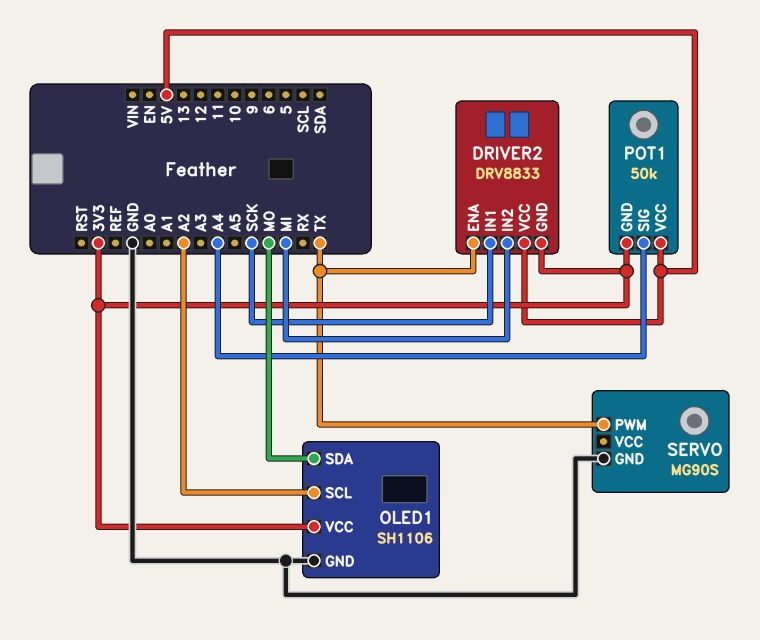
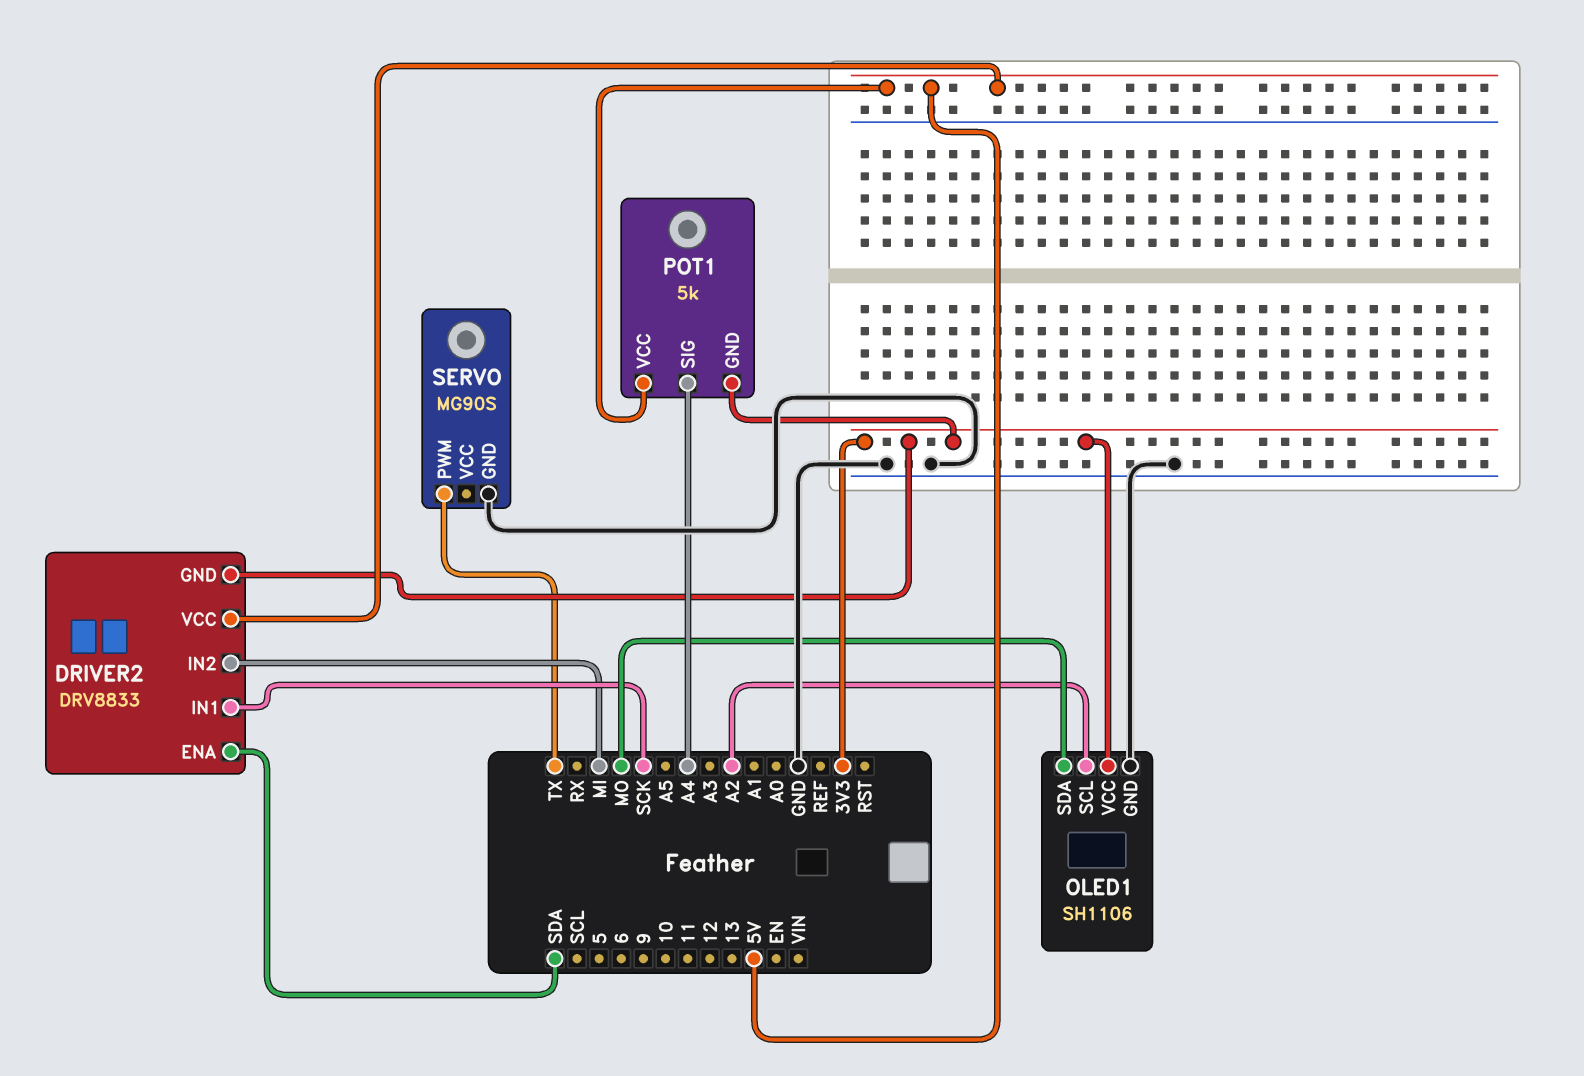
DRIVER2 pin ENA: TX -> SDA
POT1: 50k -> 5k

